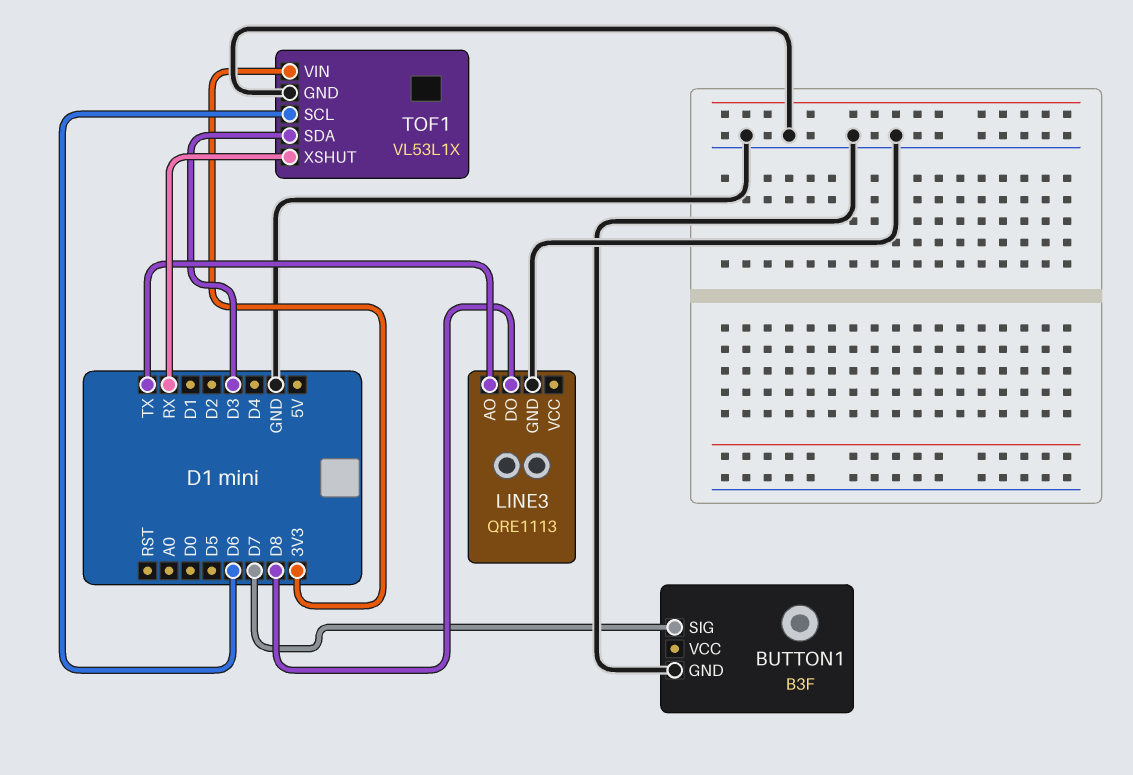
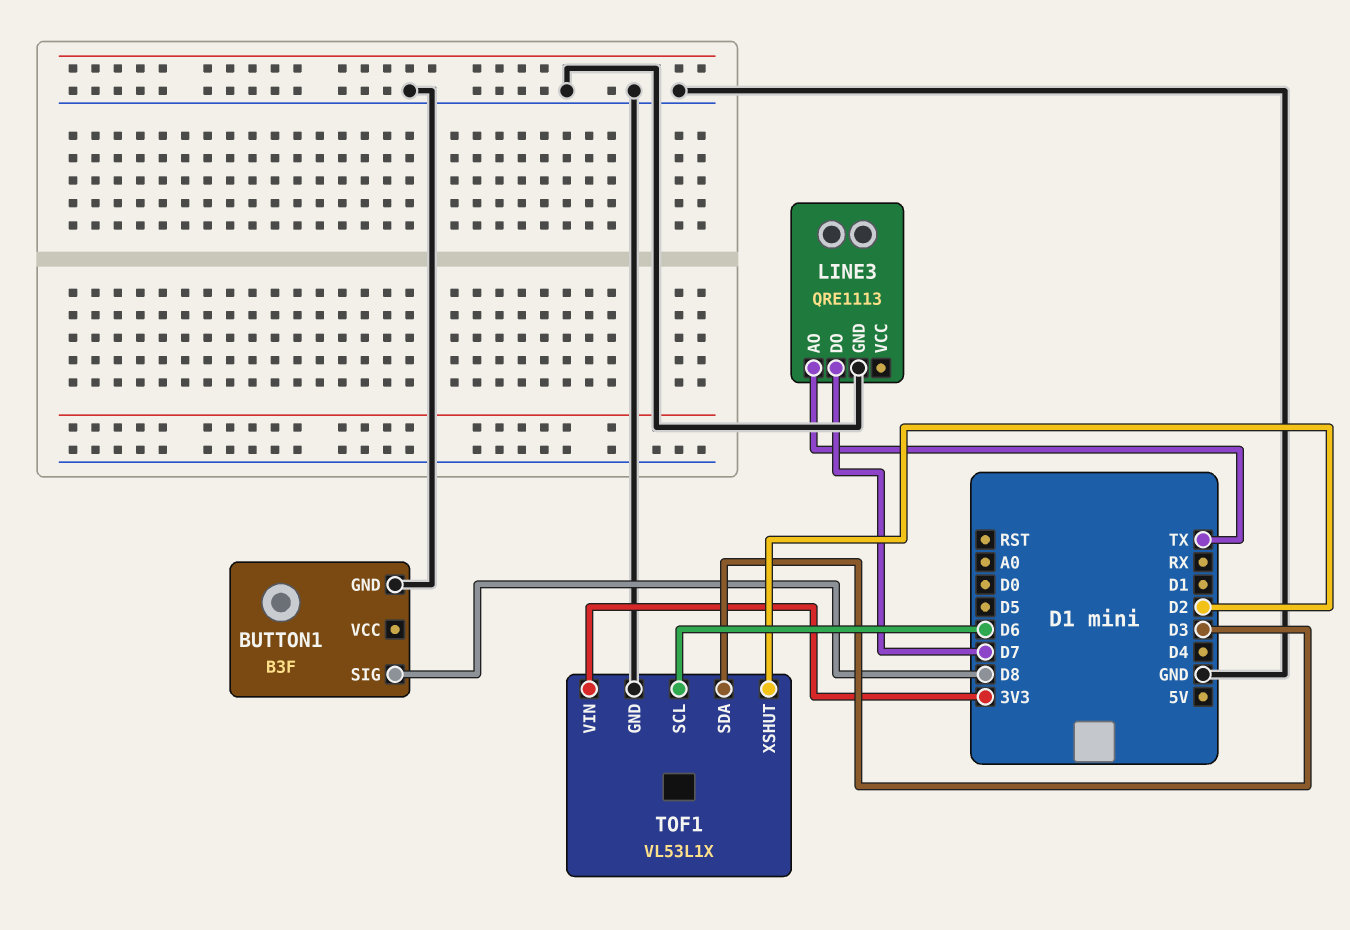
BUTTON1 pin SIG: D7 -> D8
LINE3 pin DO: D8 -> D7
TOF1 pin XSHUT: RX -> D2

